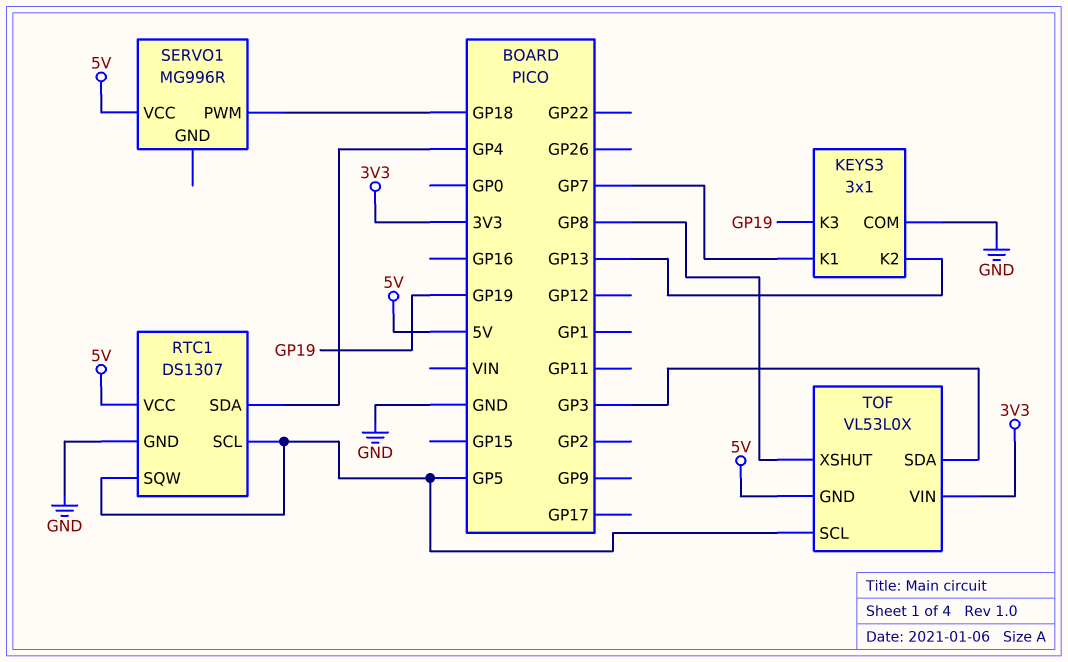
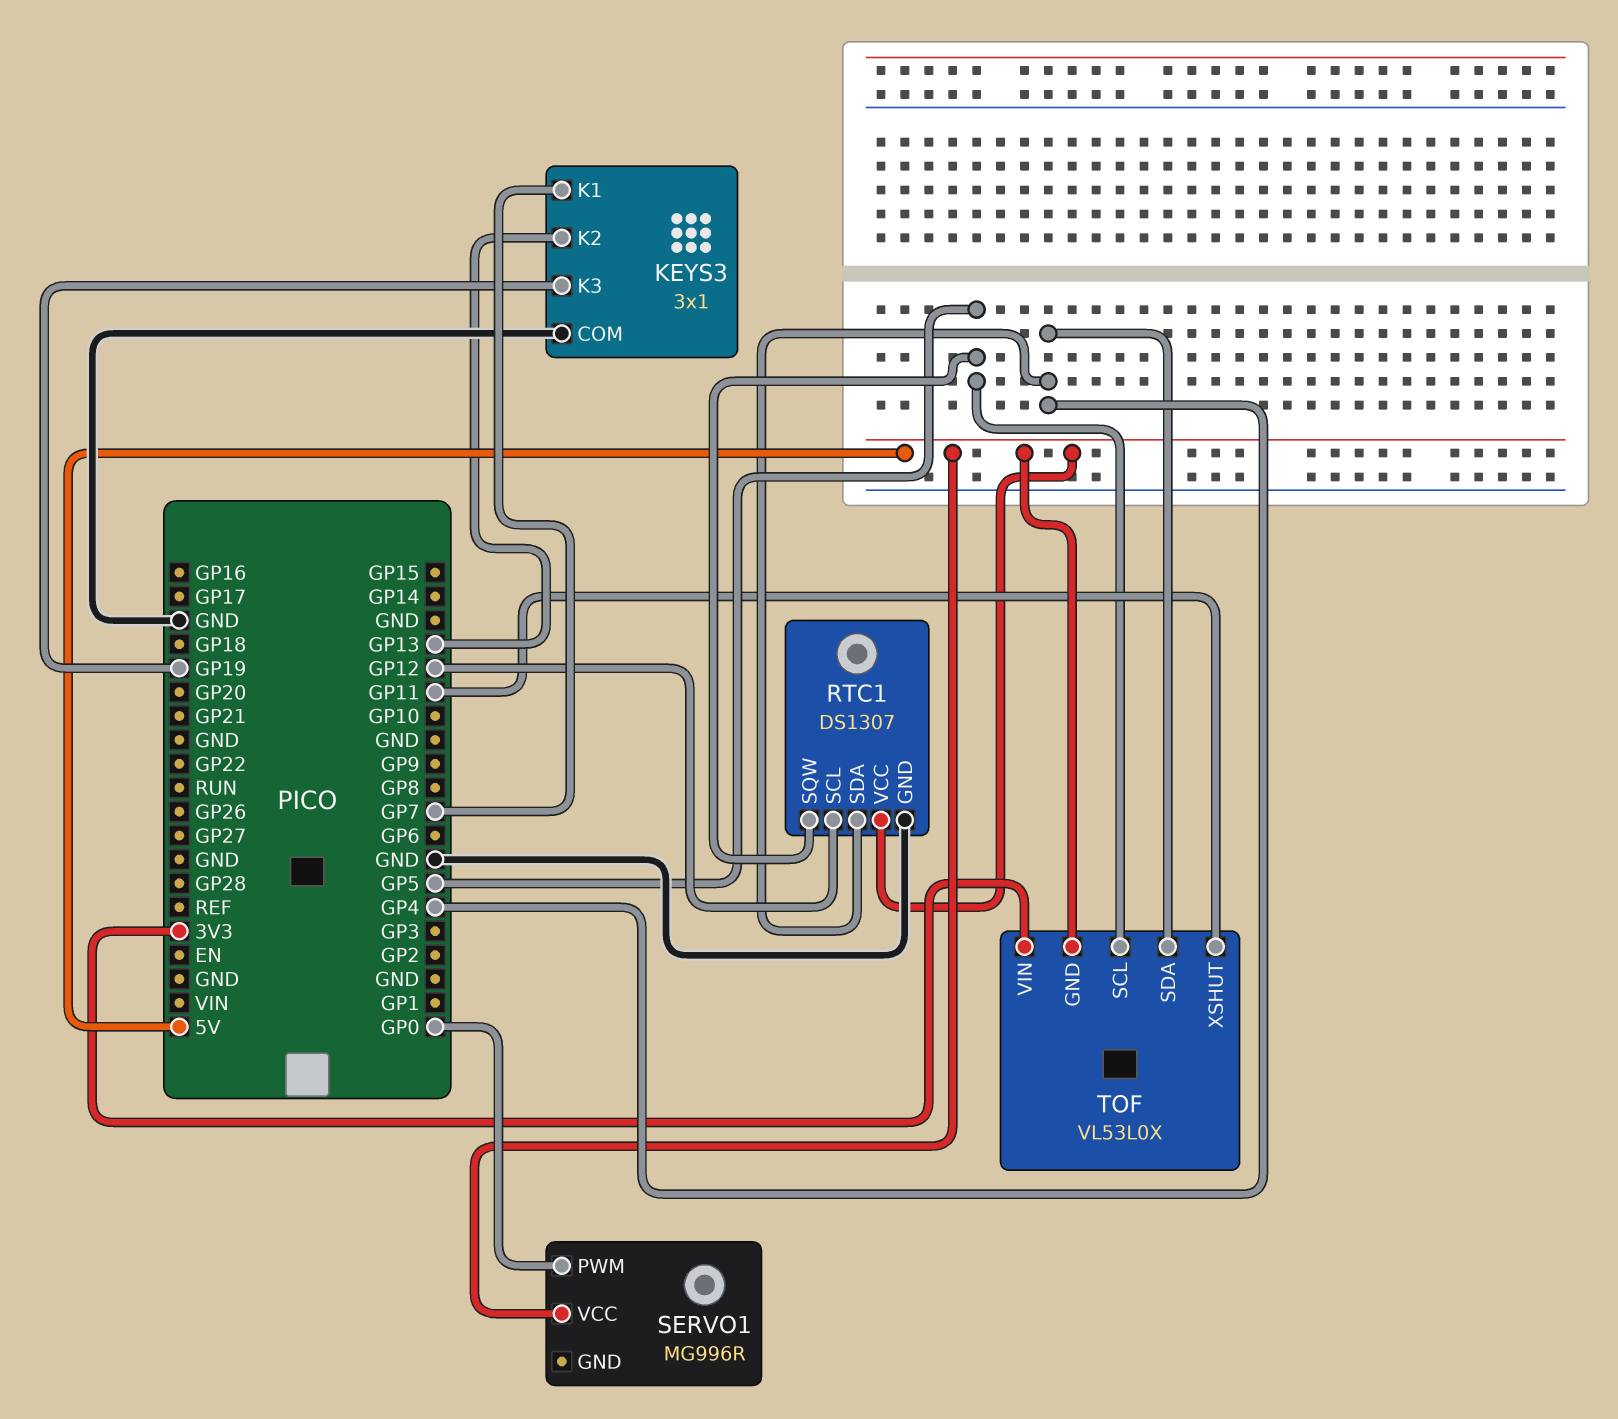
RTC1 pin SCL: GP5 -> GP12
SERVO1 pin PWM: GP18 -> GP0
TOF pin SDA: GP3 -> GP4
TOF pin XSHUT: GP8 -> GP11

